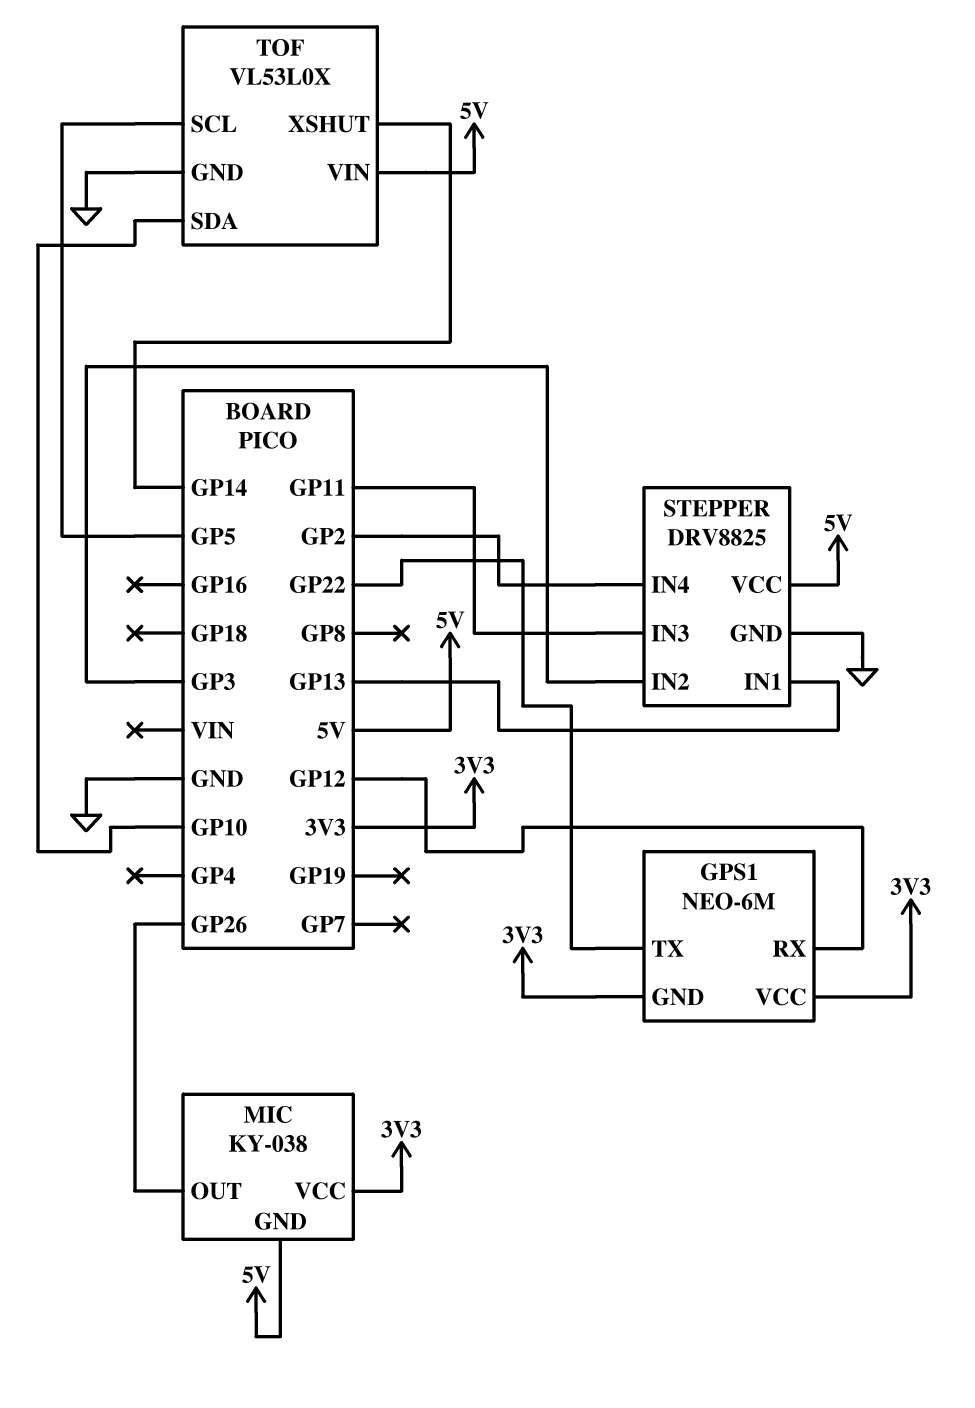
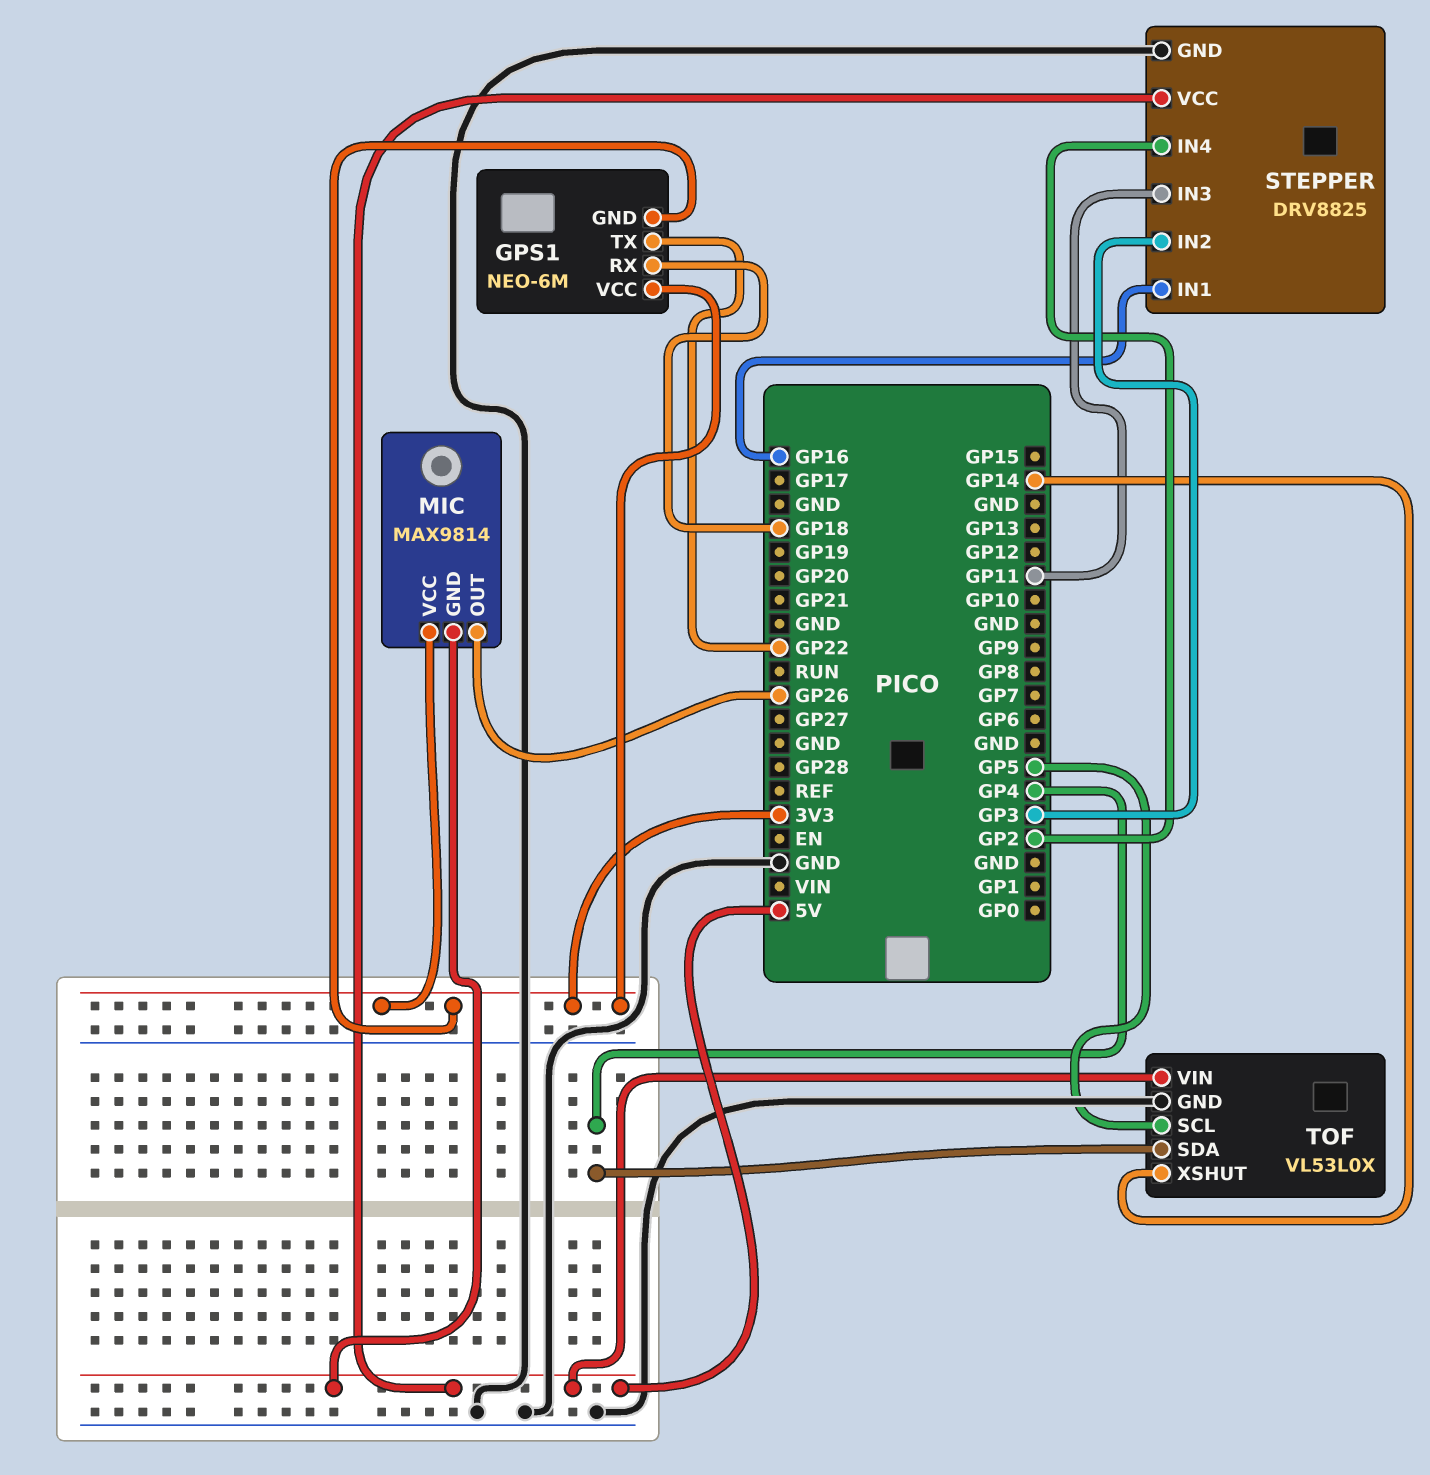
GPS1 pin RX: GP12 -> GP18
MIC: KY-038 -> MAX9814
STEPPER pin IN1: GP13 -> GP16
TOF pin SDA: GP10 -> GP4

